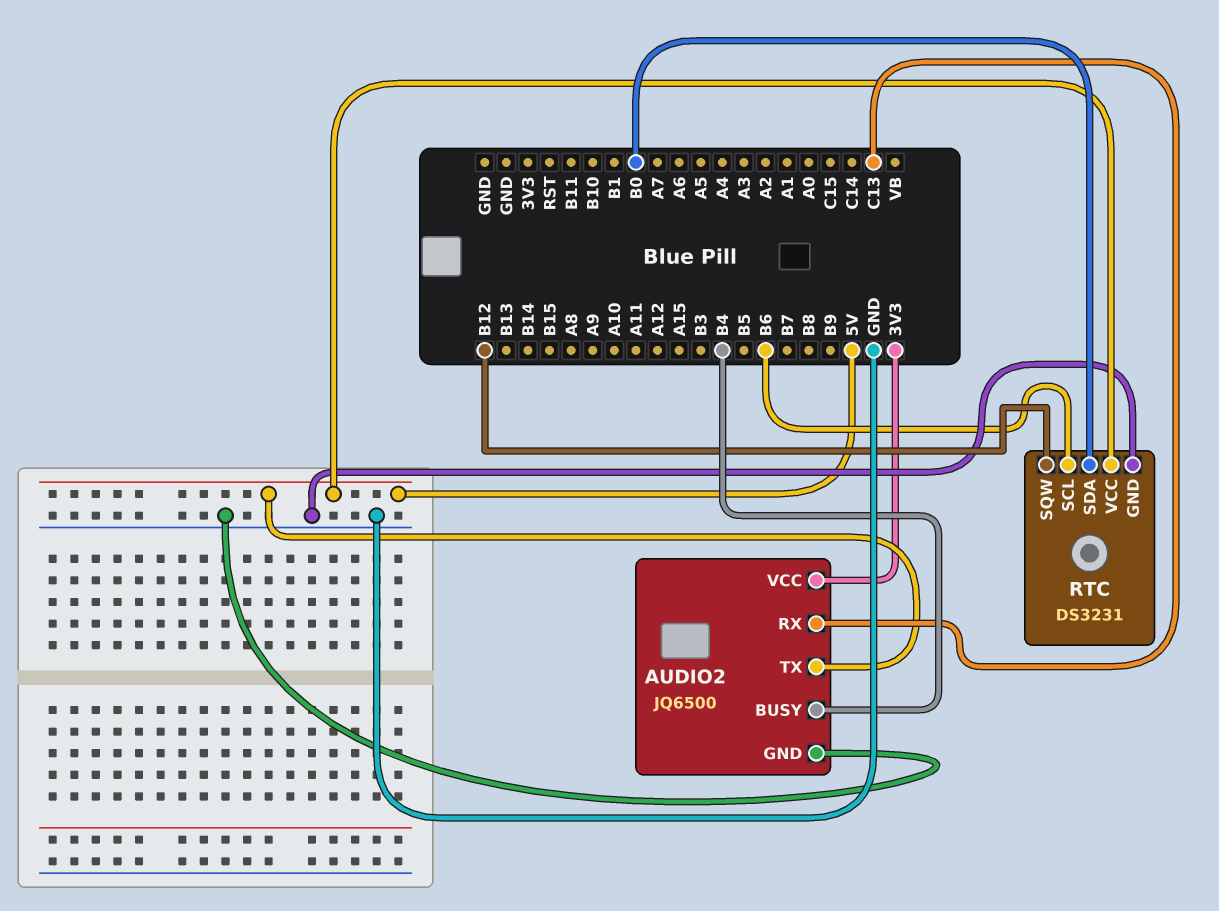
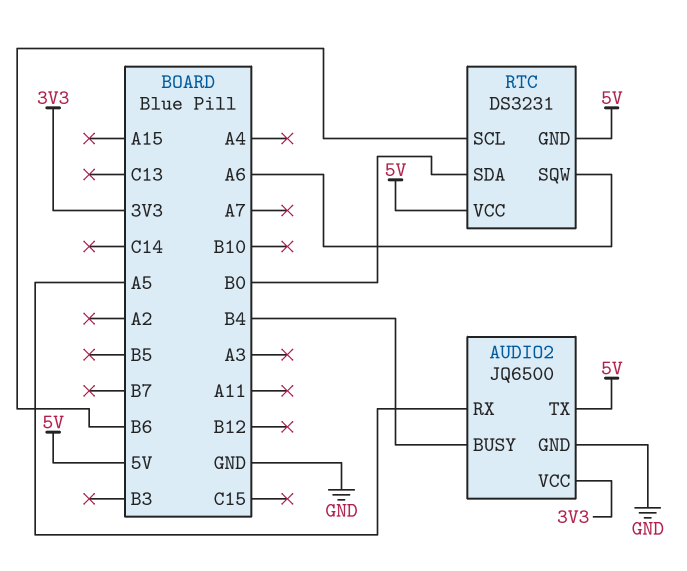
AUDIO2 pin RX: C13 -> A5
RTC pin GND: GND -> 5V
RTC pin SQW: B12 -> A6

